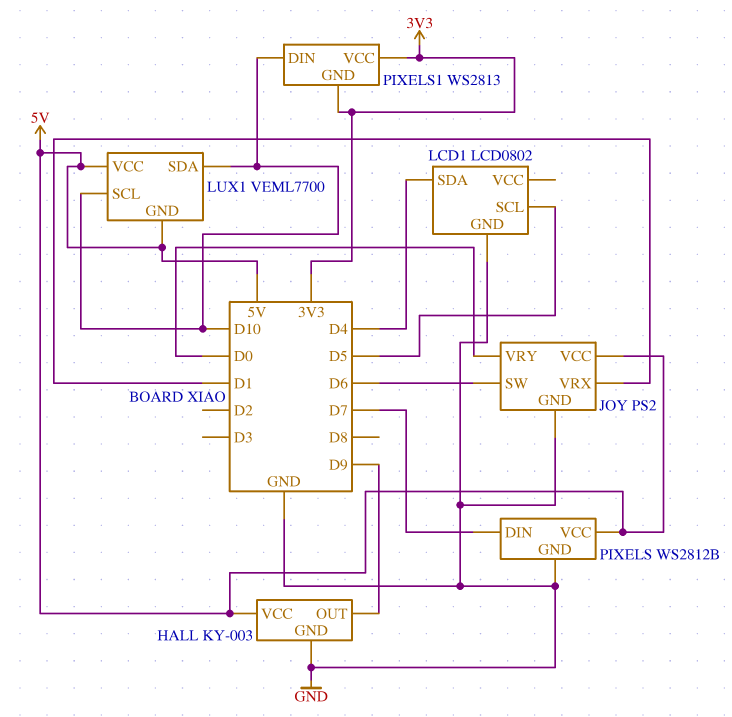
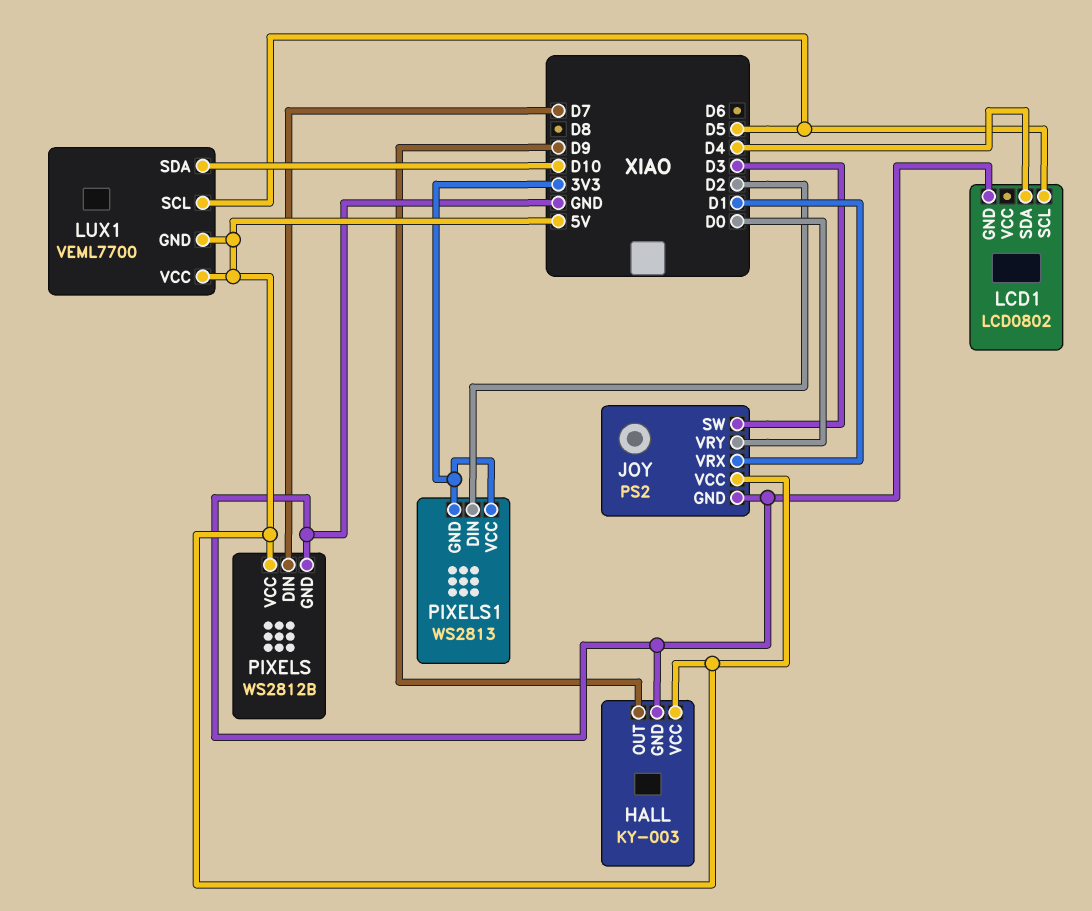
JOY pin SW: D6 -> D3
LUX1 pin SCL: D10 -> D5
PIXELS1 pin DIN: D10 -> D2

